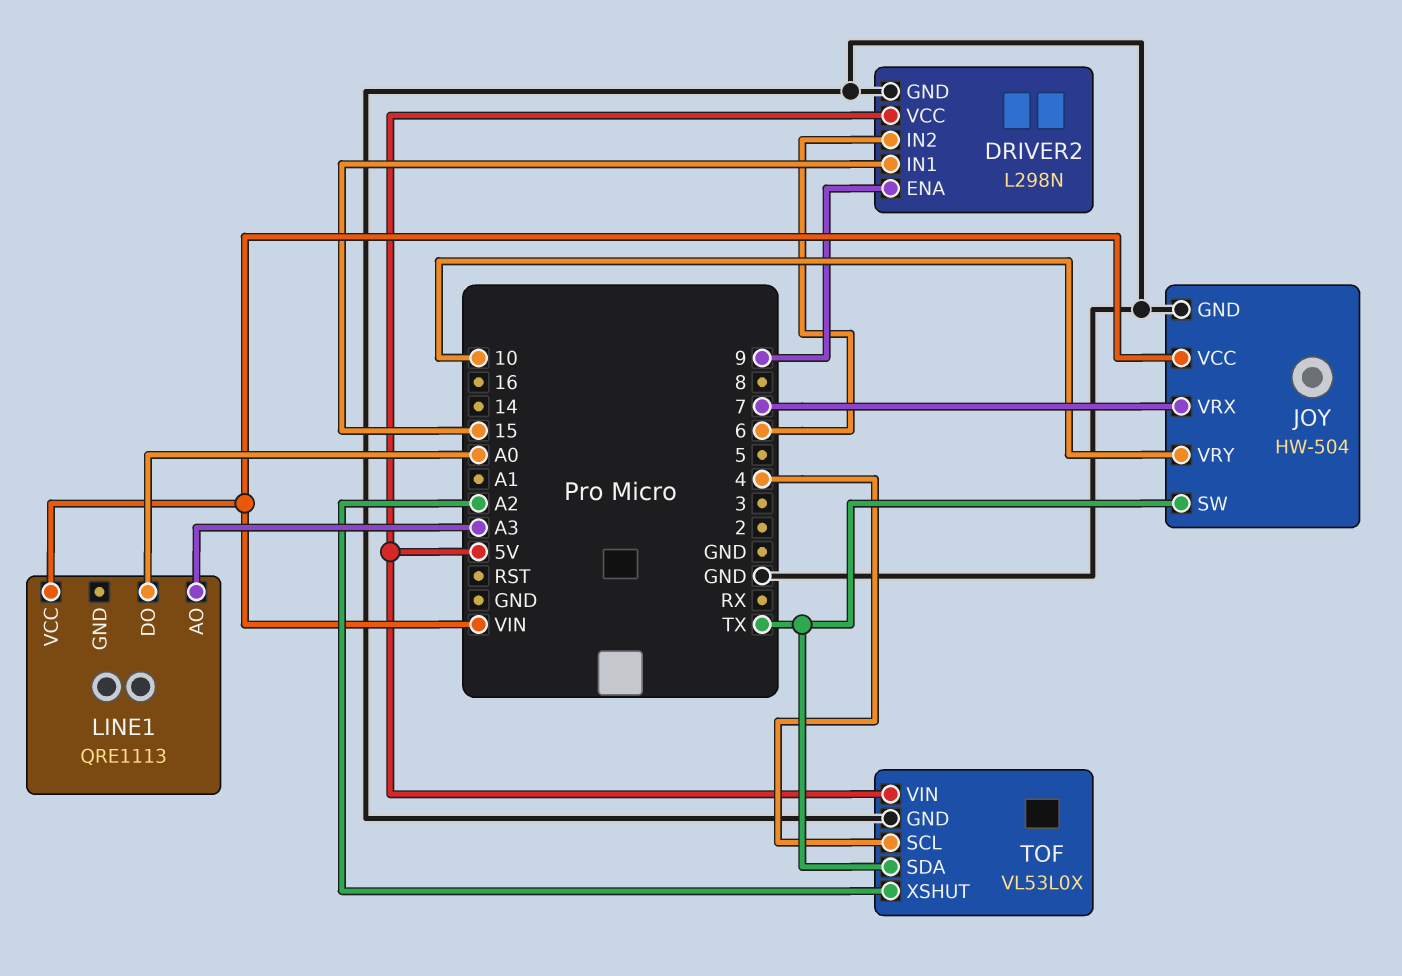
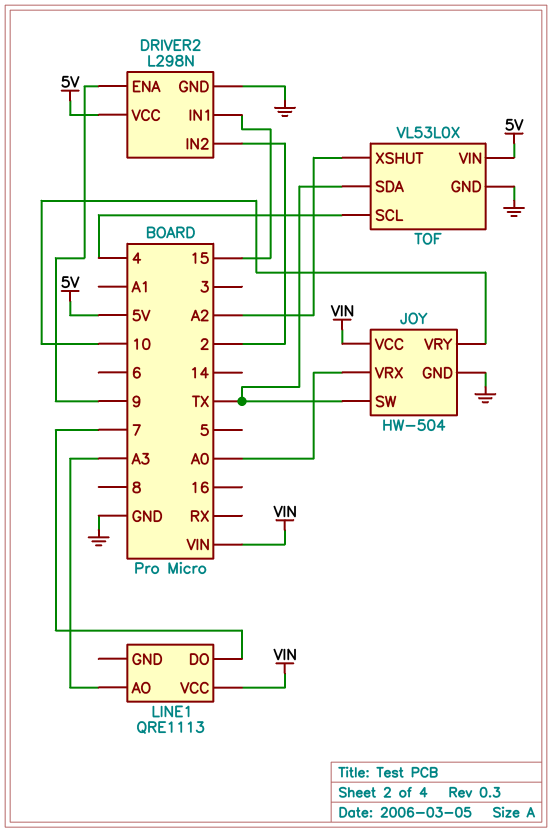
DRIVER2 pin IN2: 6 -> 2
JOY pin VRX: 7 -> A0
LINE1 pin DO: A0 -> 7

